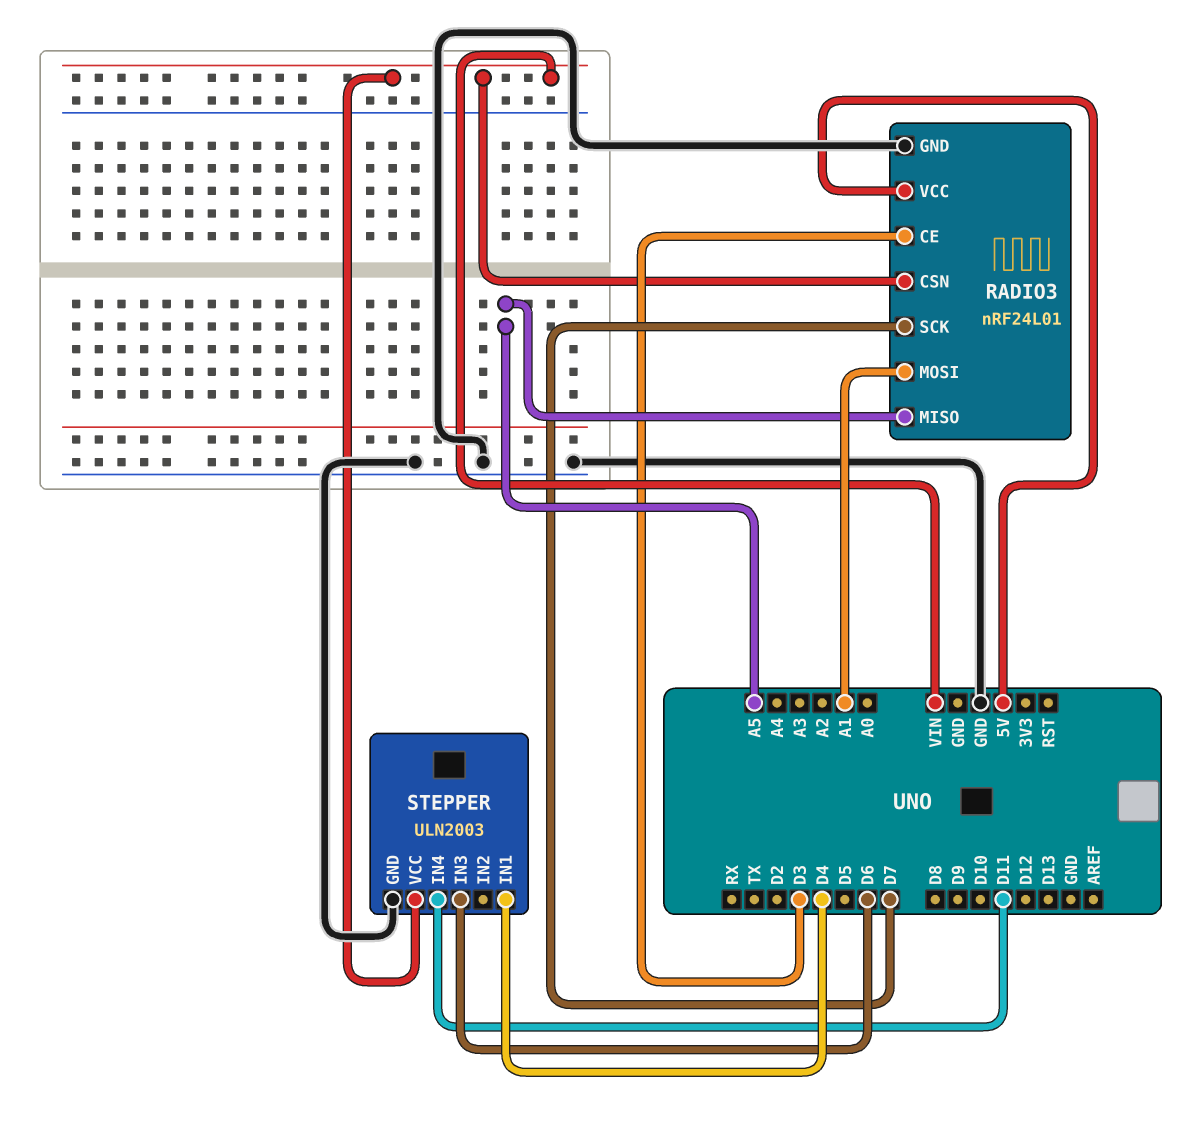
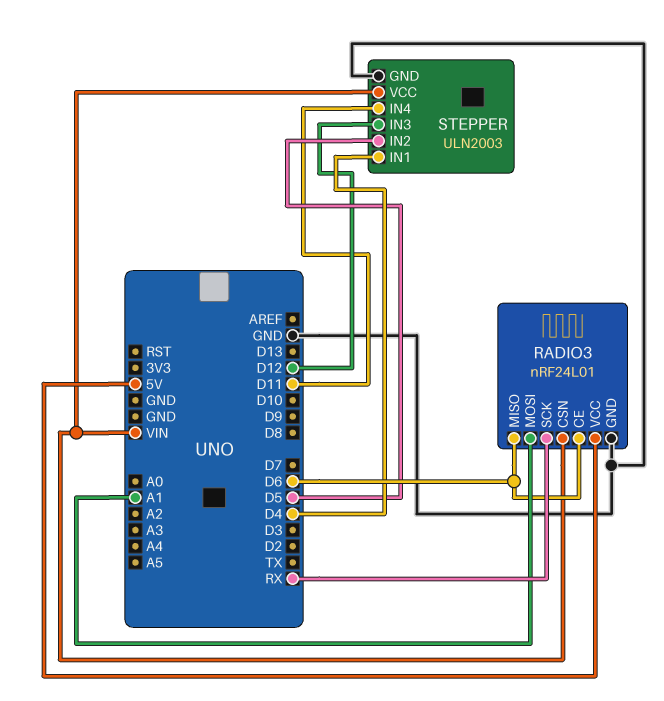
RADIO3 pin CE: D3 -> D6
RADIO3 pin MISO: A5 -> D6
RADIO3 pin SCK: D7 -> RX
STEPPER pin IN2: none -> D5
STEPPER pin IN3: D6 -> D12

